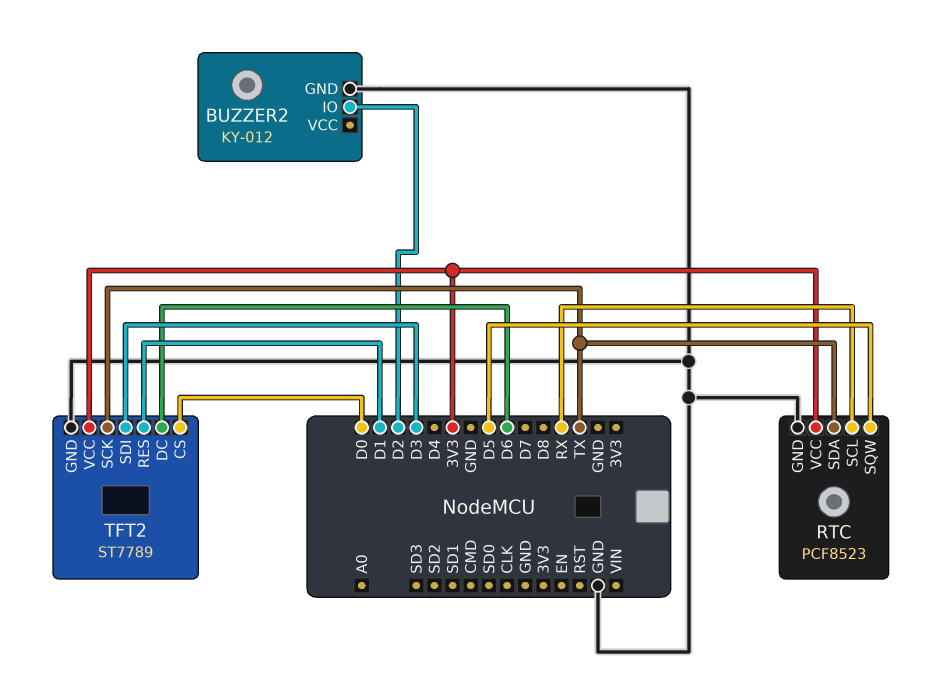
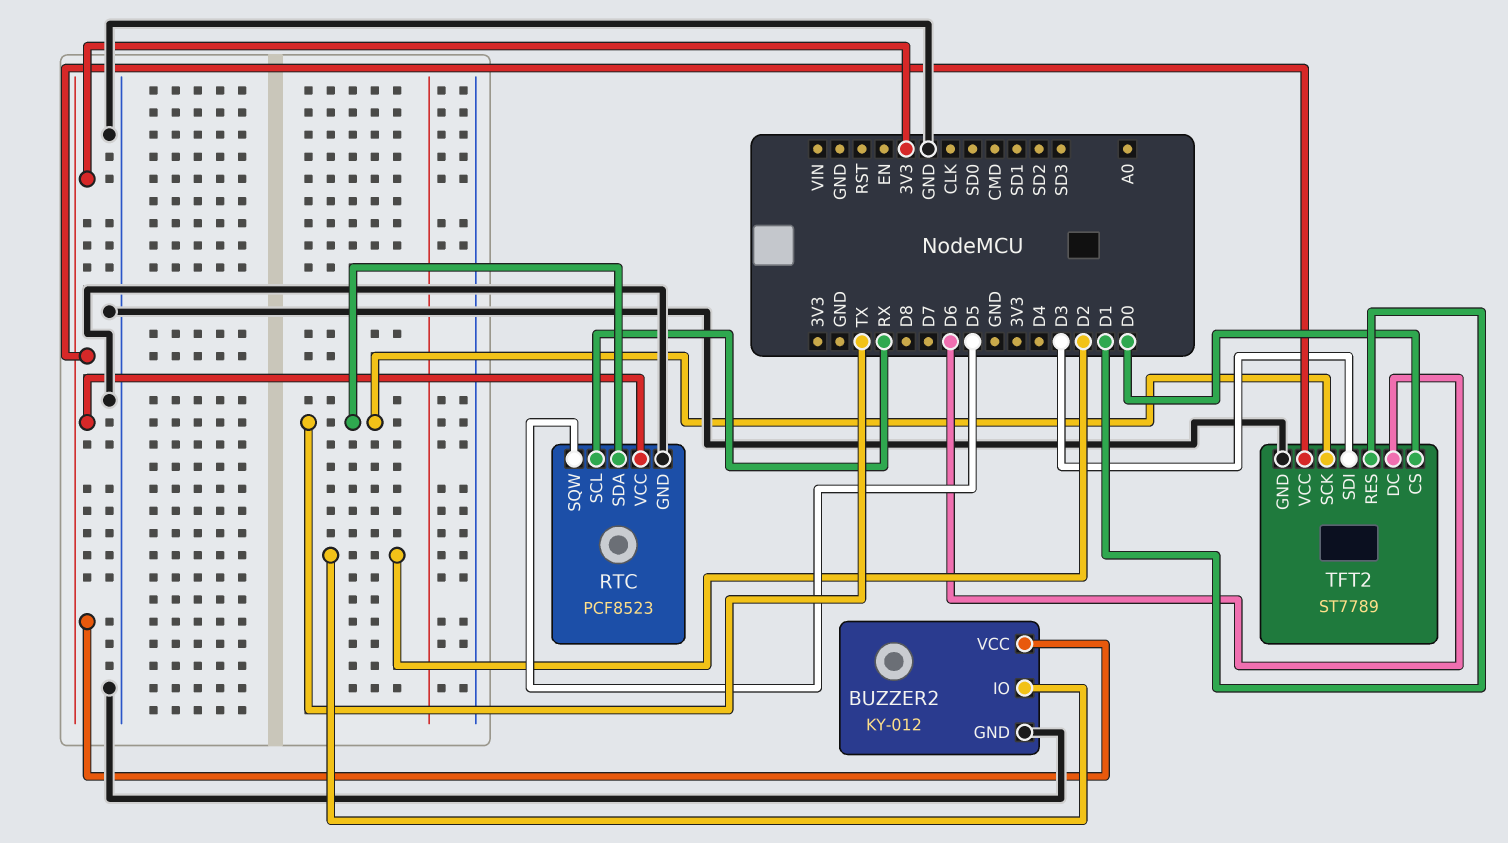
BUZZER2 pin VCC: none -> 3V3

